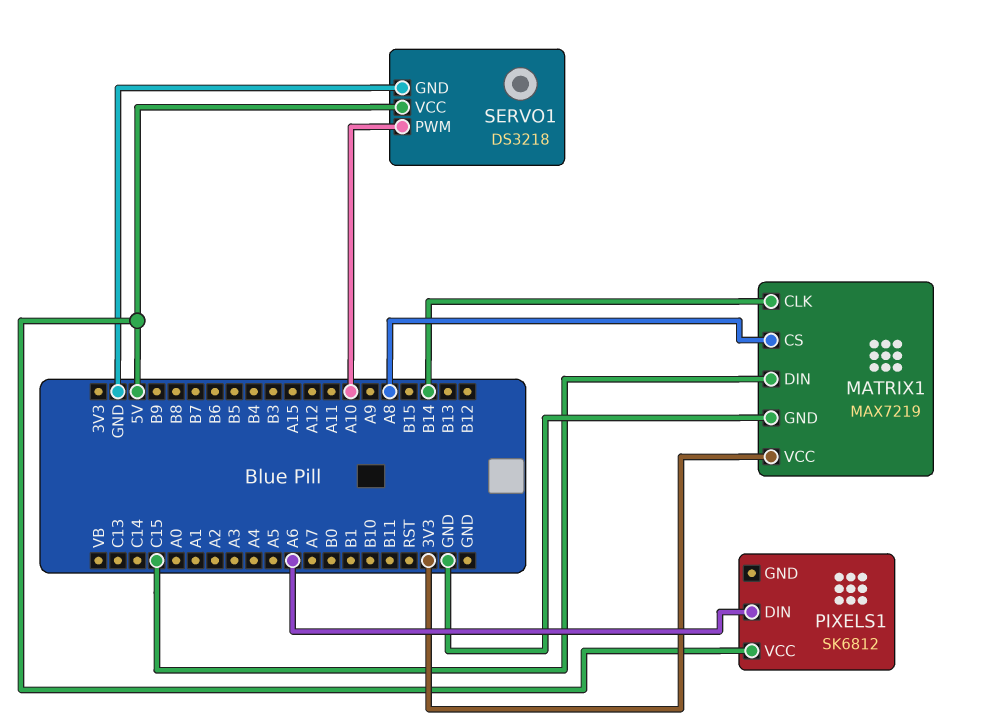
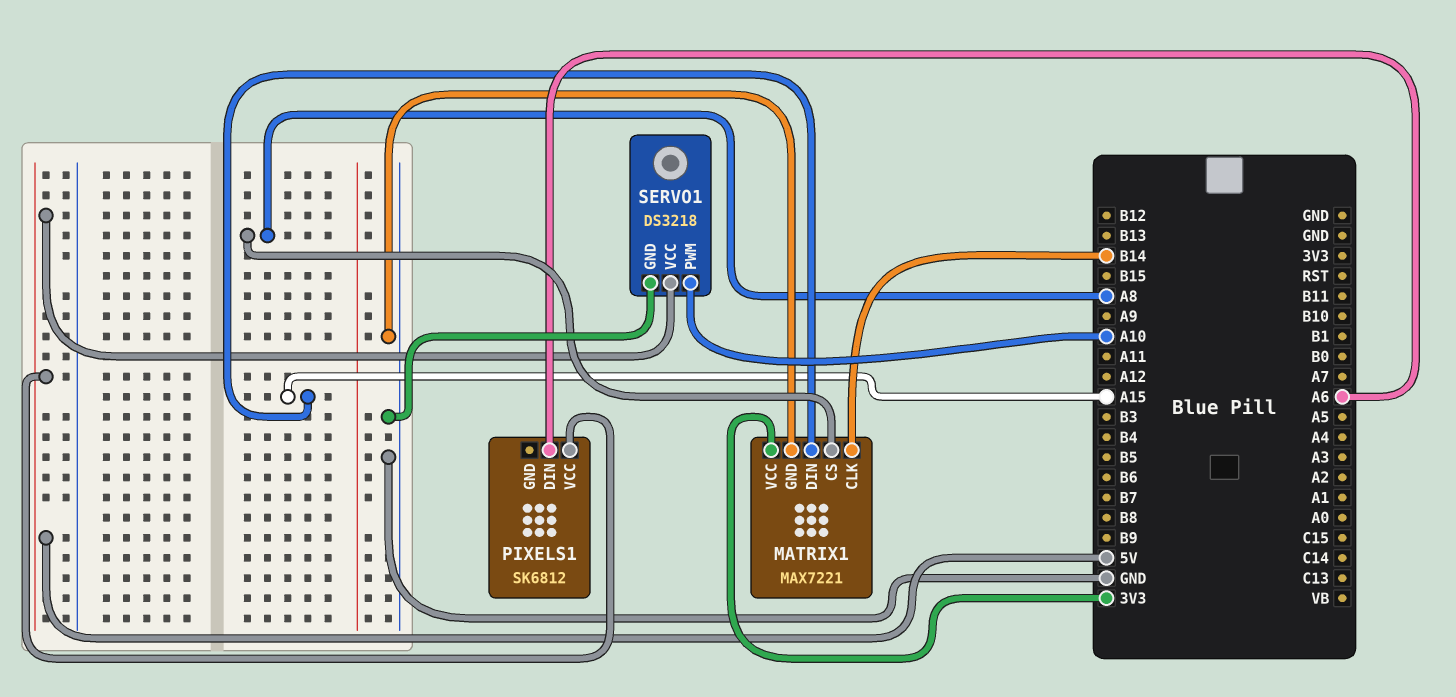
MATRIX1: MAX7219 -> MAX7221
MATRIX1 pin DIN: C15 -> A15

